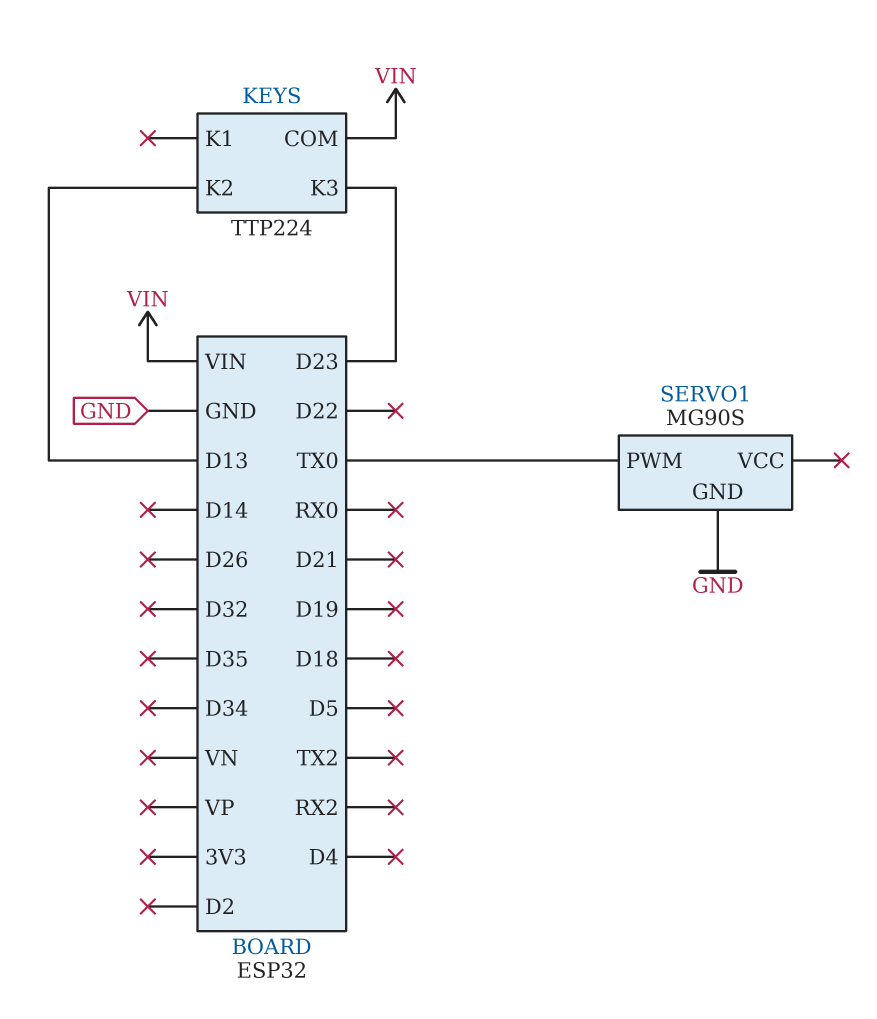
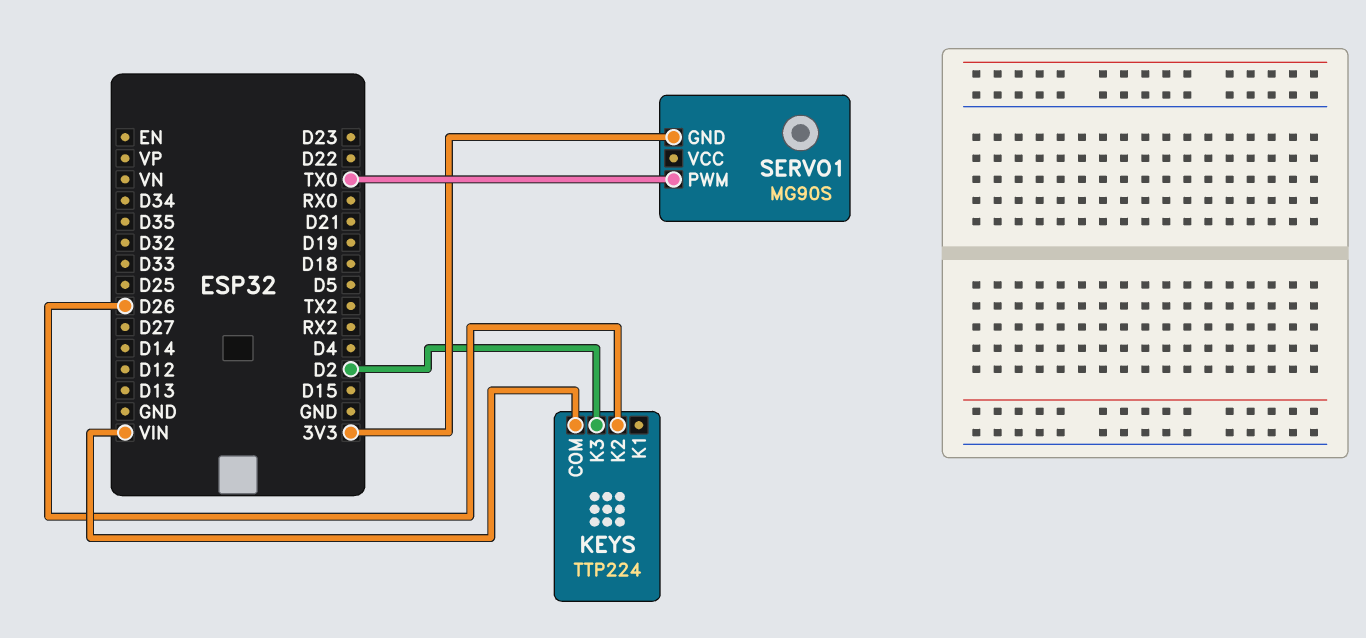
KEYS pin K2: D13 -> D26
KEYS pin K3: D23 -> D2
SERVO1 pin GND: GND -> 3V3

